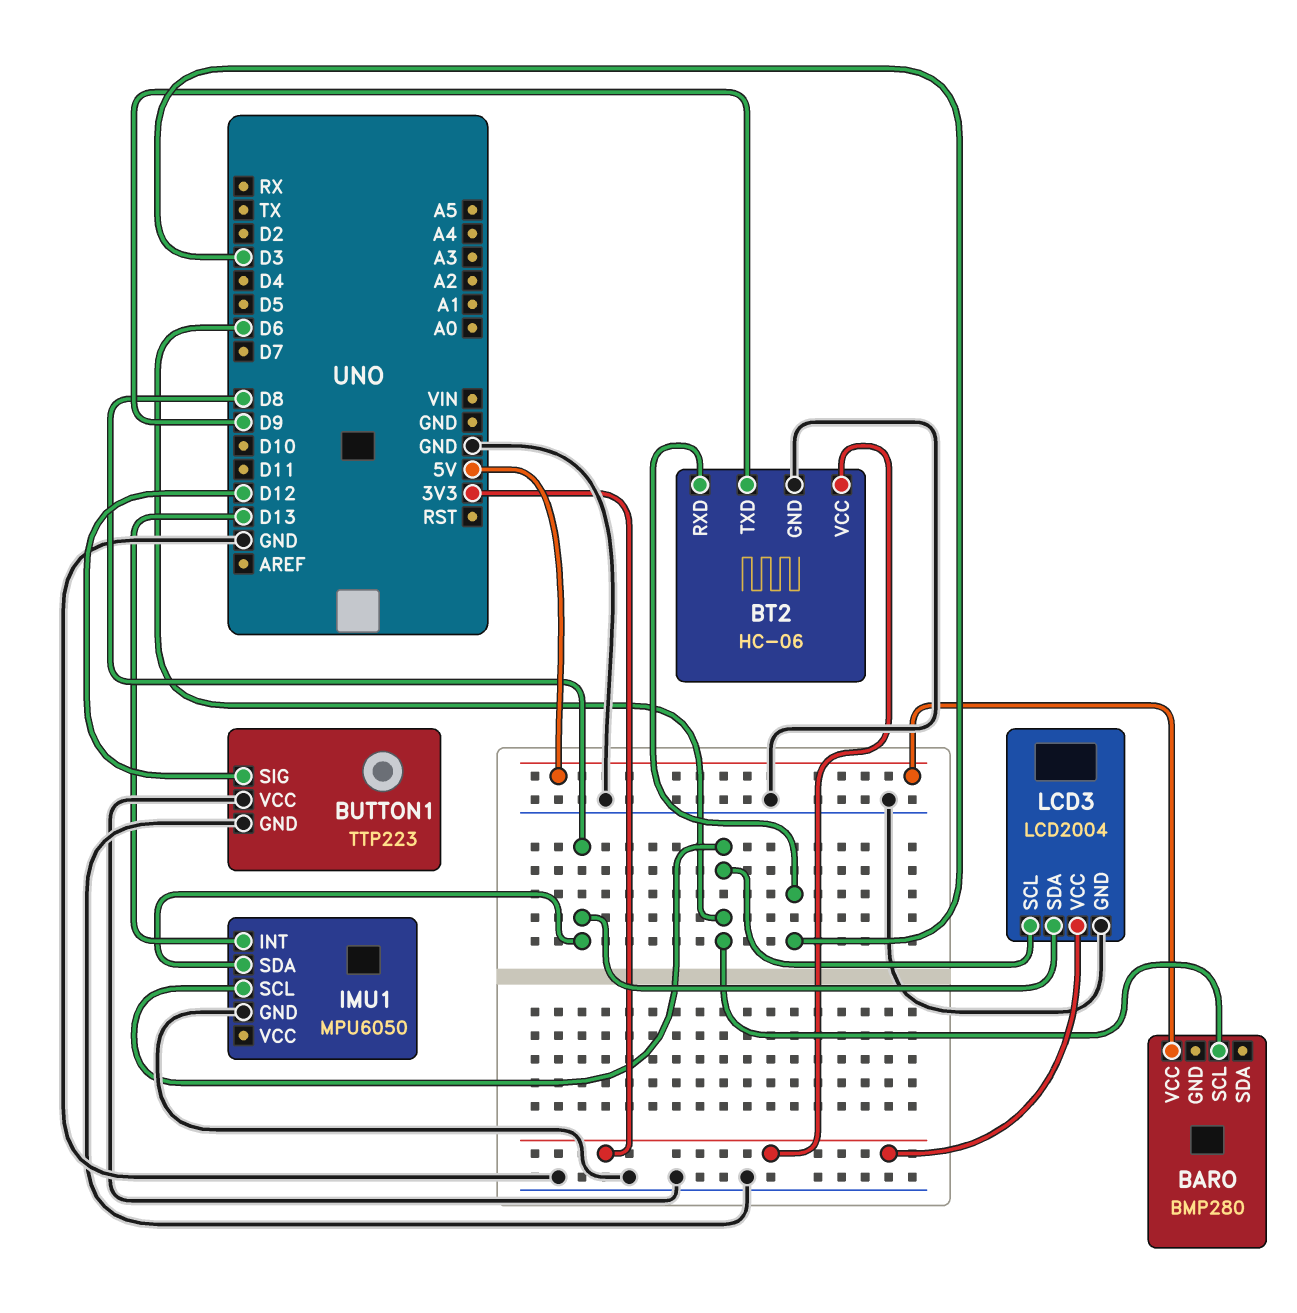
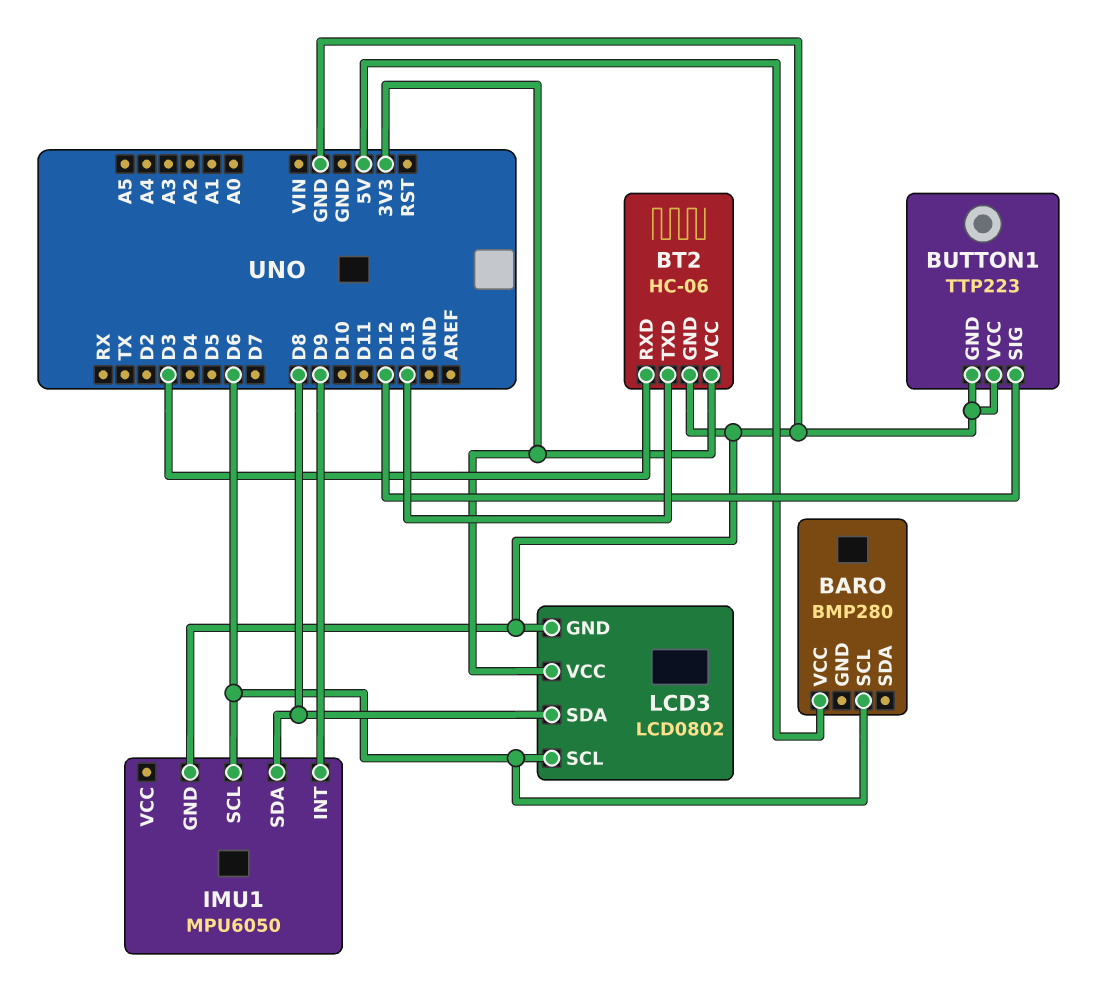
BT2 pin TXD: D9 -> D13
IMU1 pin INT: D13 -> D9
LCD3: LCD2004 -> LCD0802

